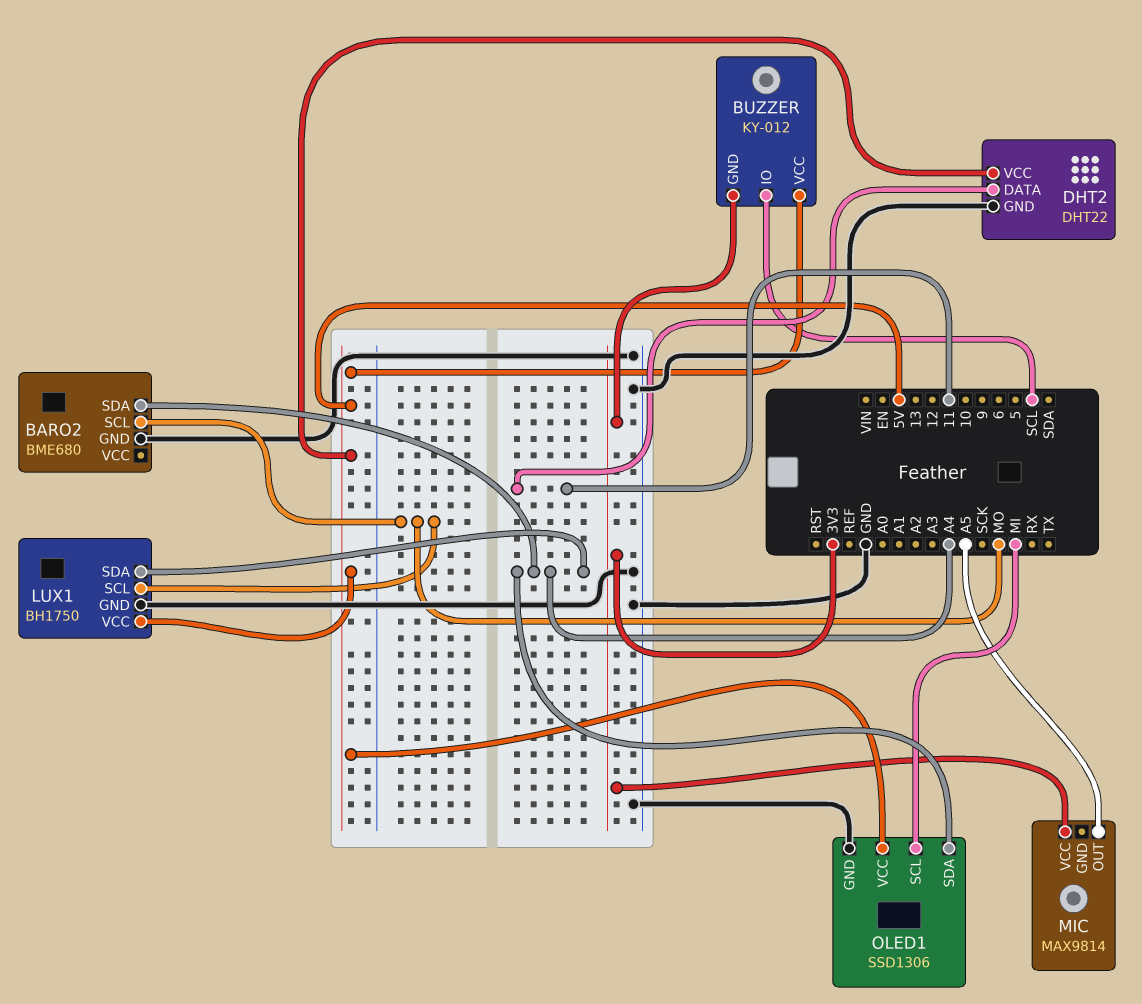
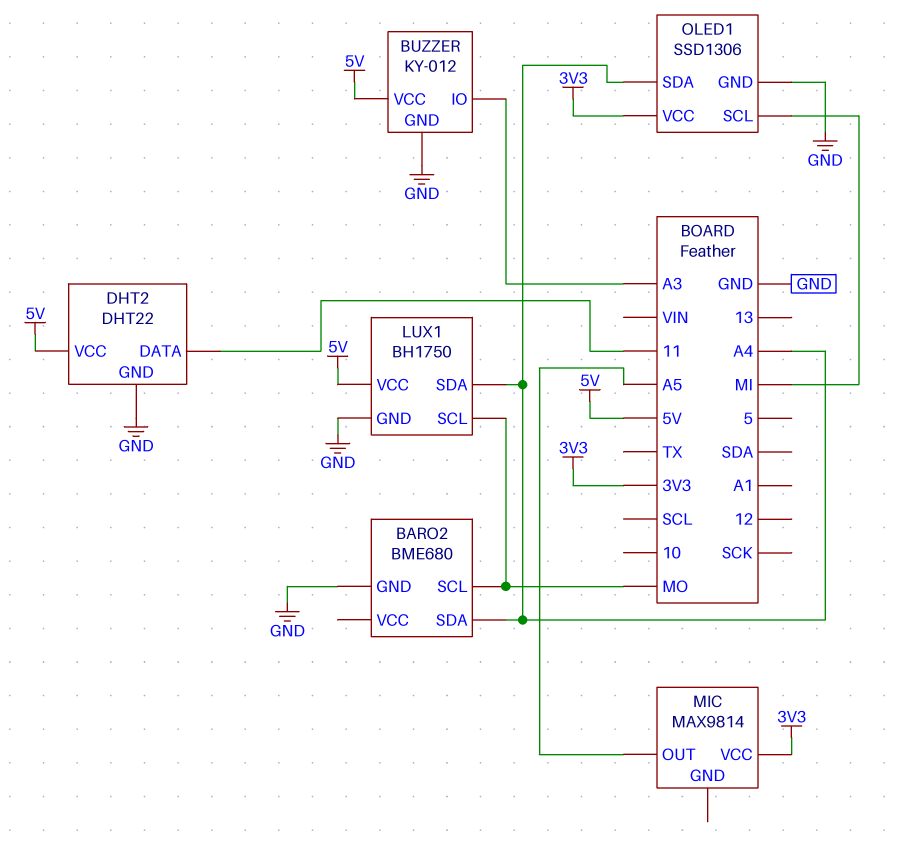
BUZZER pin GND: 3V3 -> GND
BUZZER pin IO: SCL -> A3
OLED1 pin VCC: 5V -> 3V3

